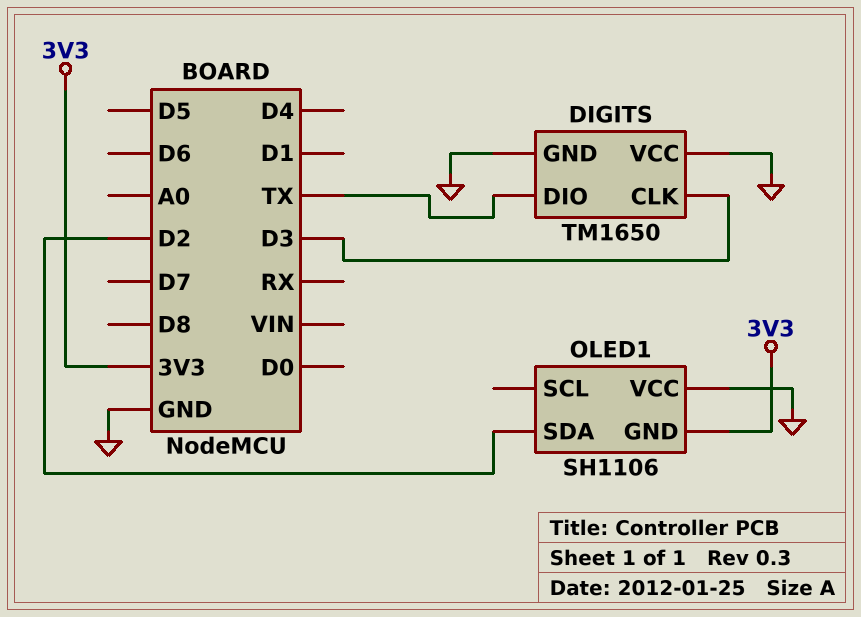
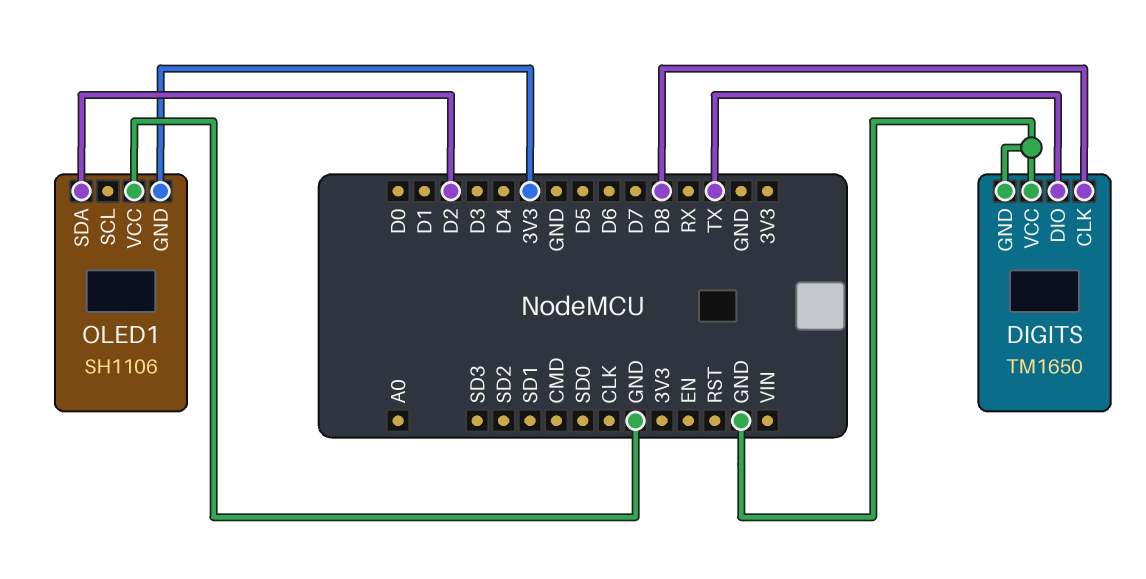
DIGITS pin CLK: D3 -> D8

